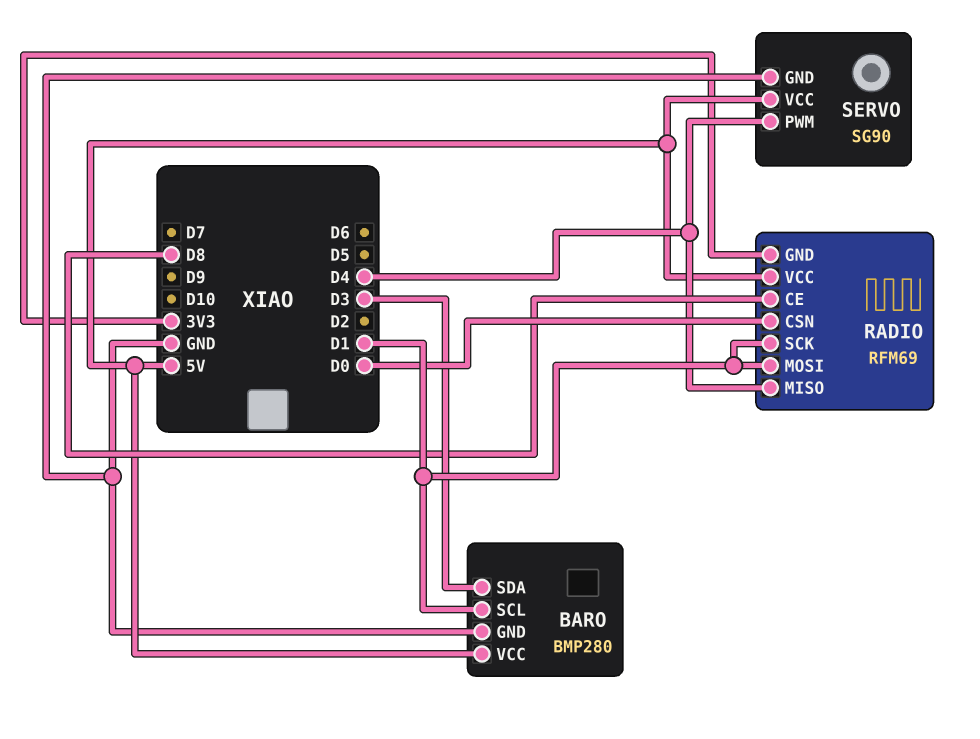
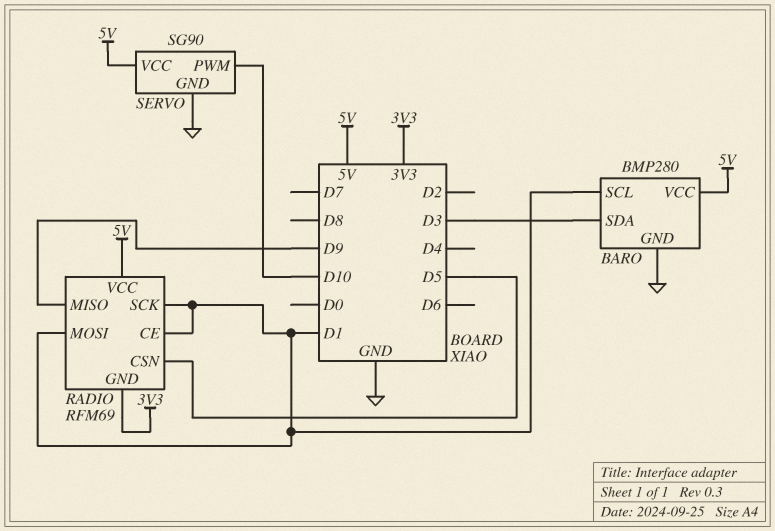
RADIO pin CE: D8 -> D1
RADIO pin CSN: D0 -> D5
RADIO pin MISO: D4 -> D9
SERVO pin PWM: D4 -> D10

